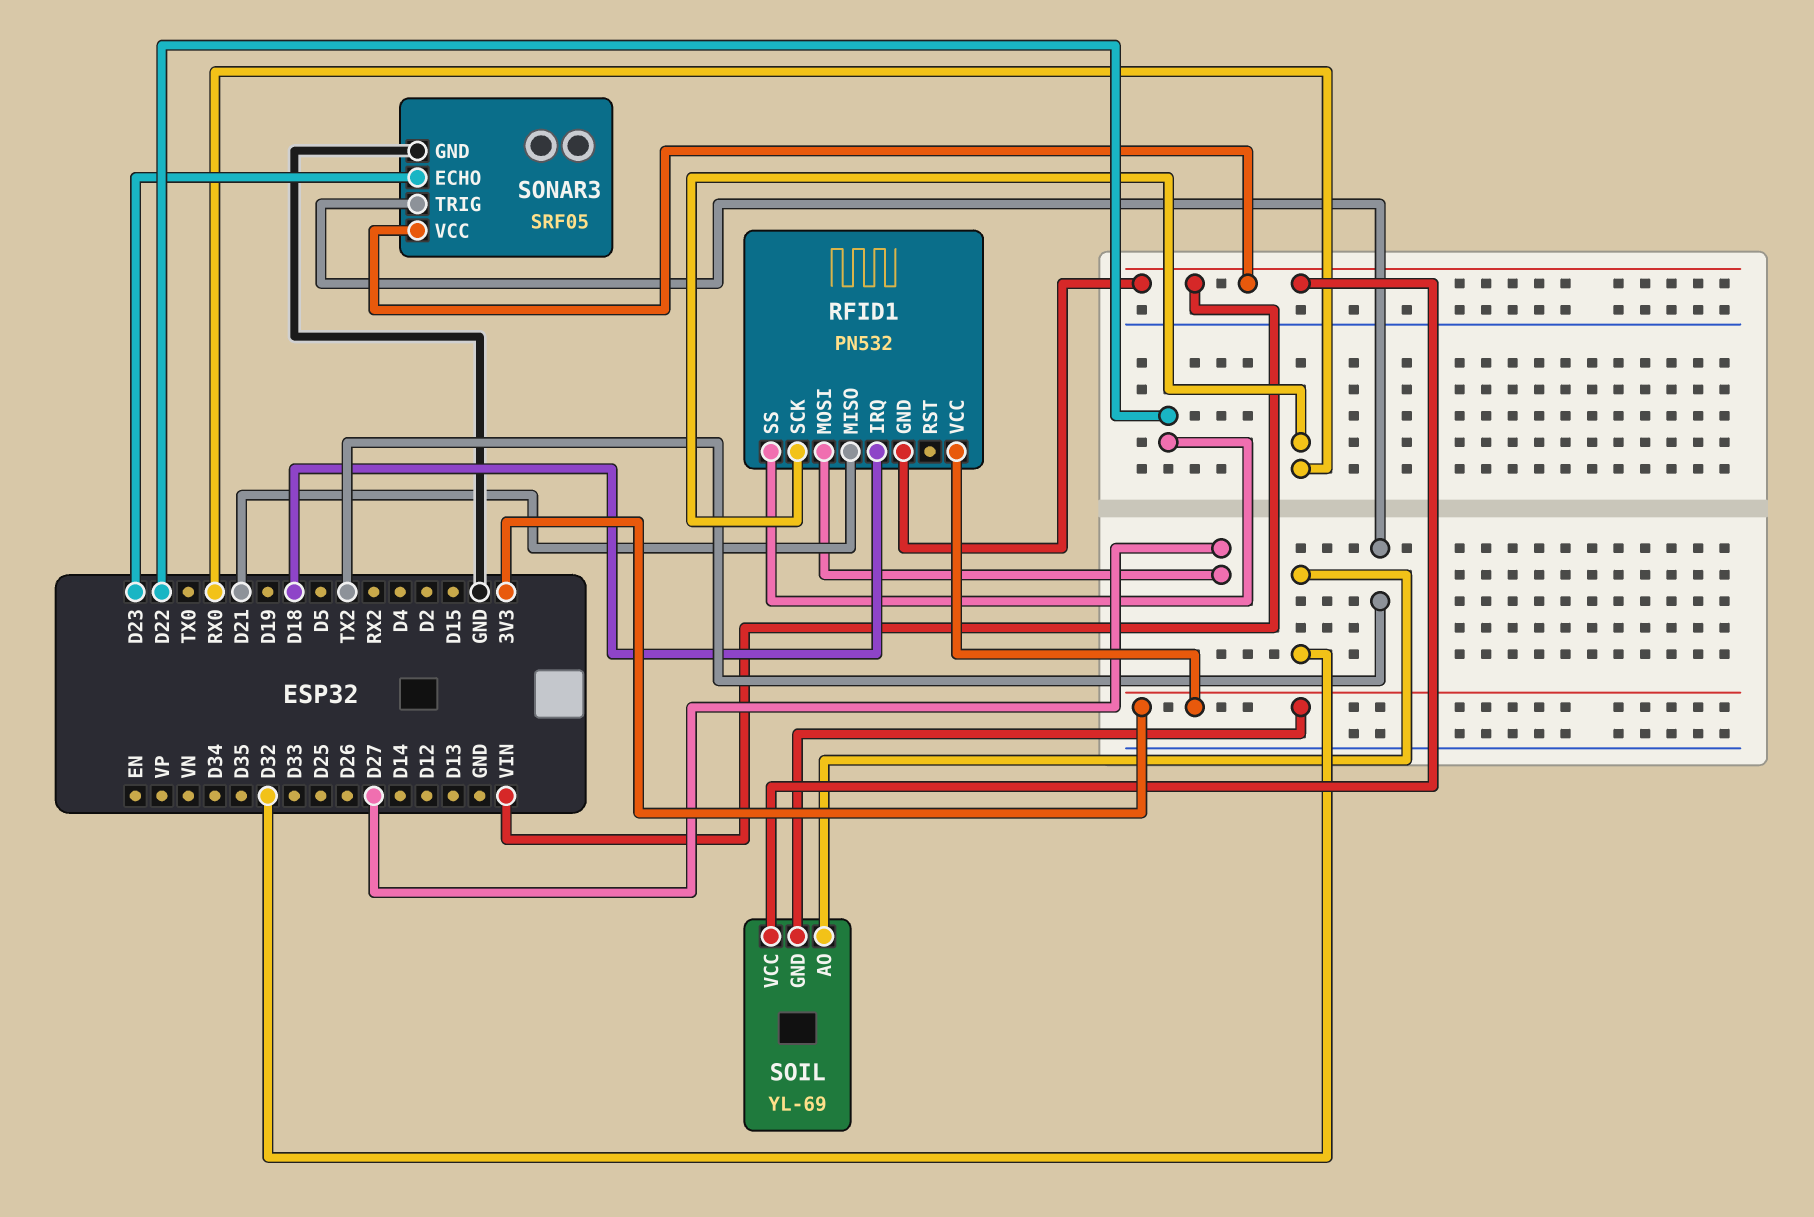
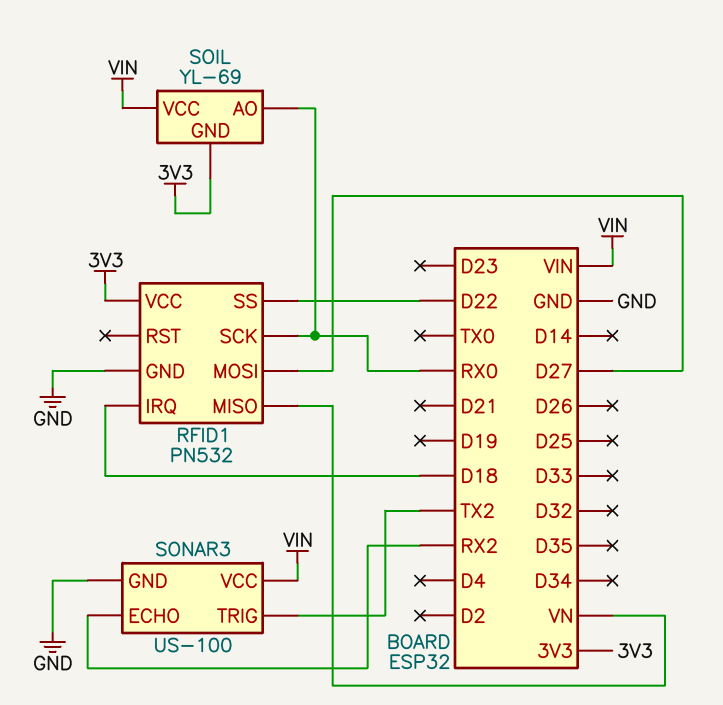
RFID1 pin GND: VIN -> GND
RFID1 pin MISO: D21 -> VN
SOIL pin AO: D32 -> RX0
SONAR3: SRF05 -> US-100
SONAR3 pin ECHO: D23 -> RX2

